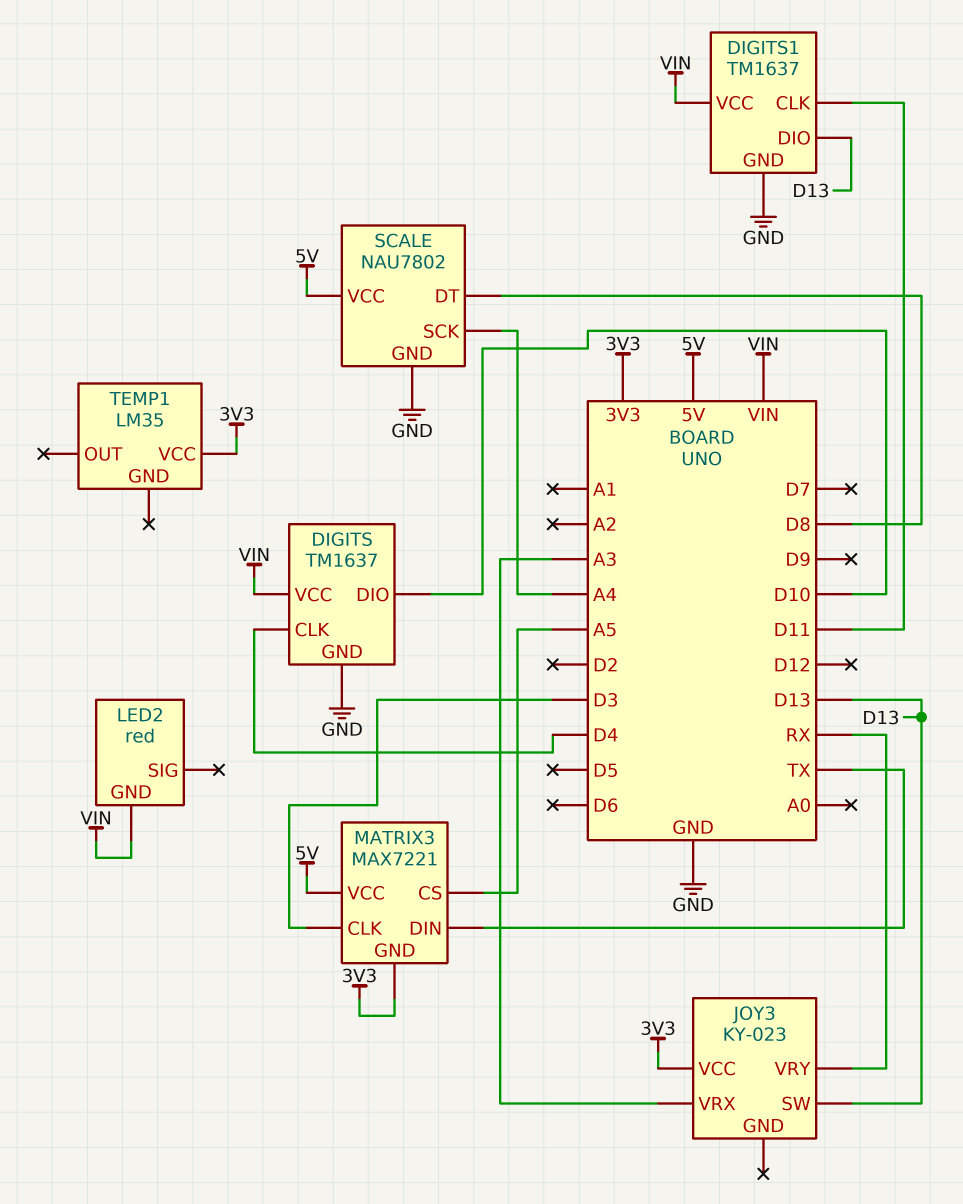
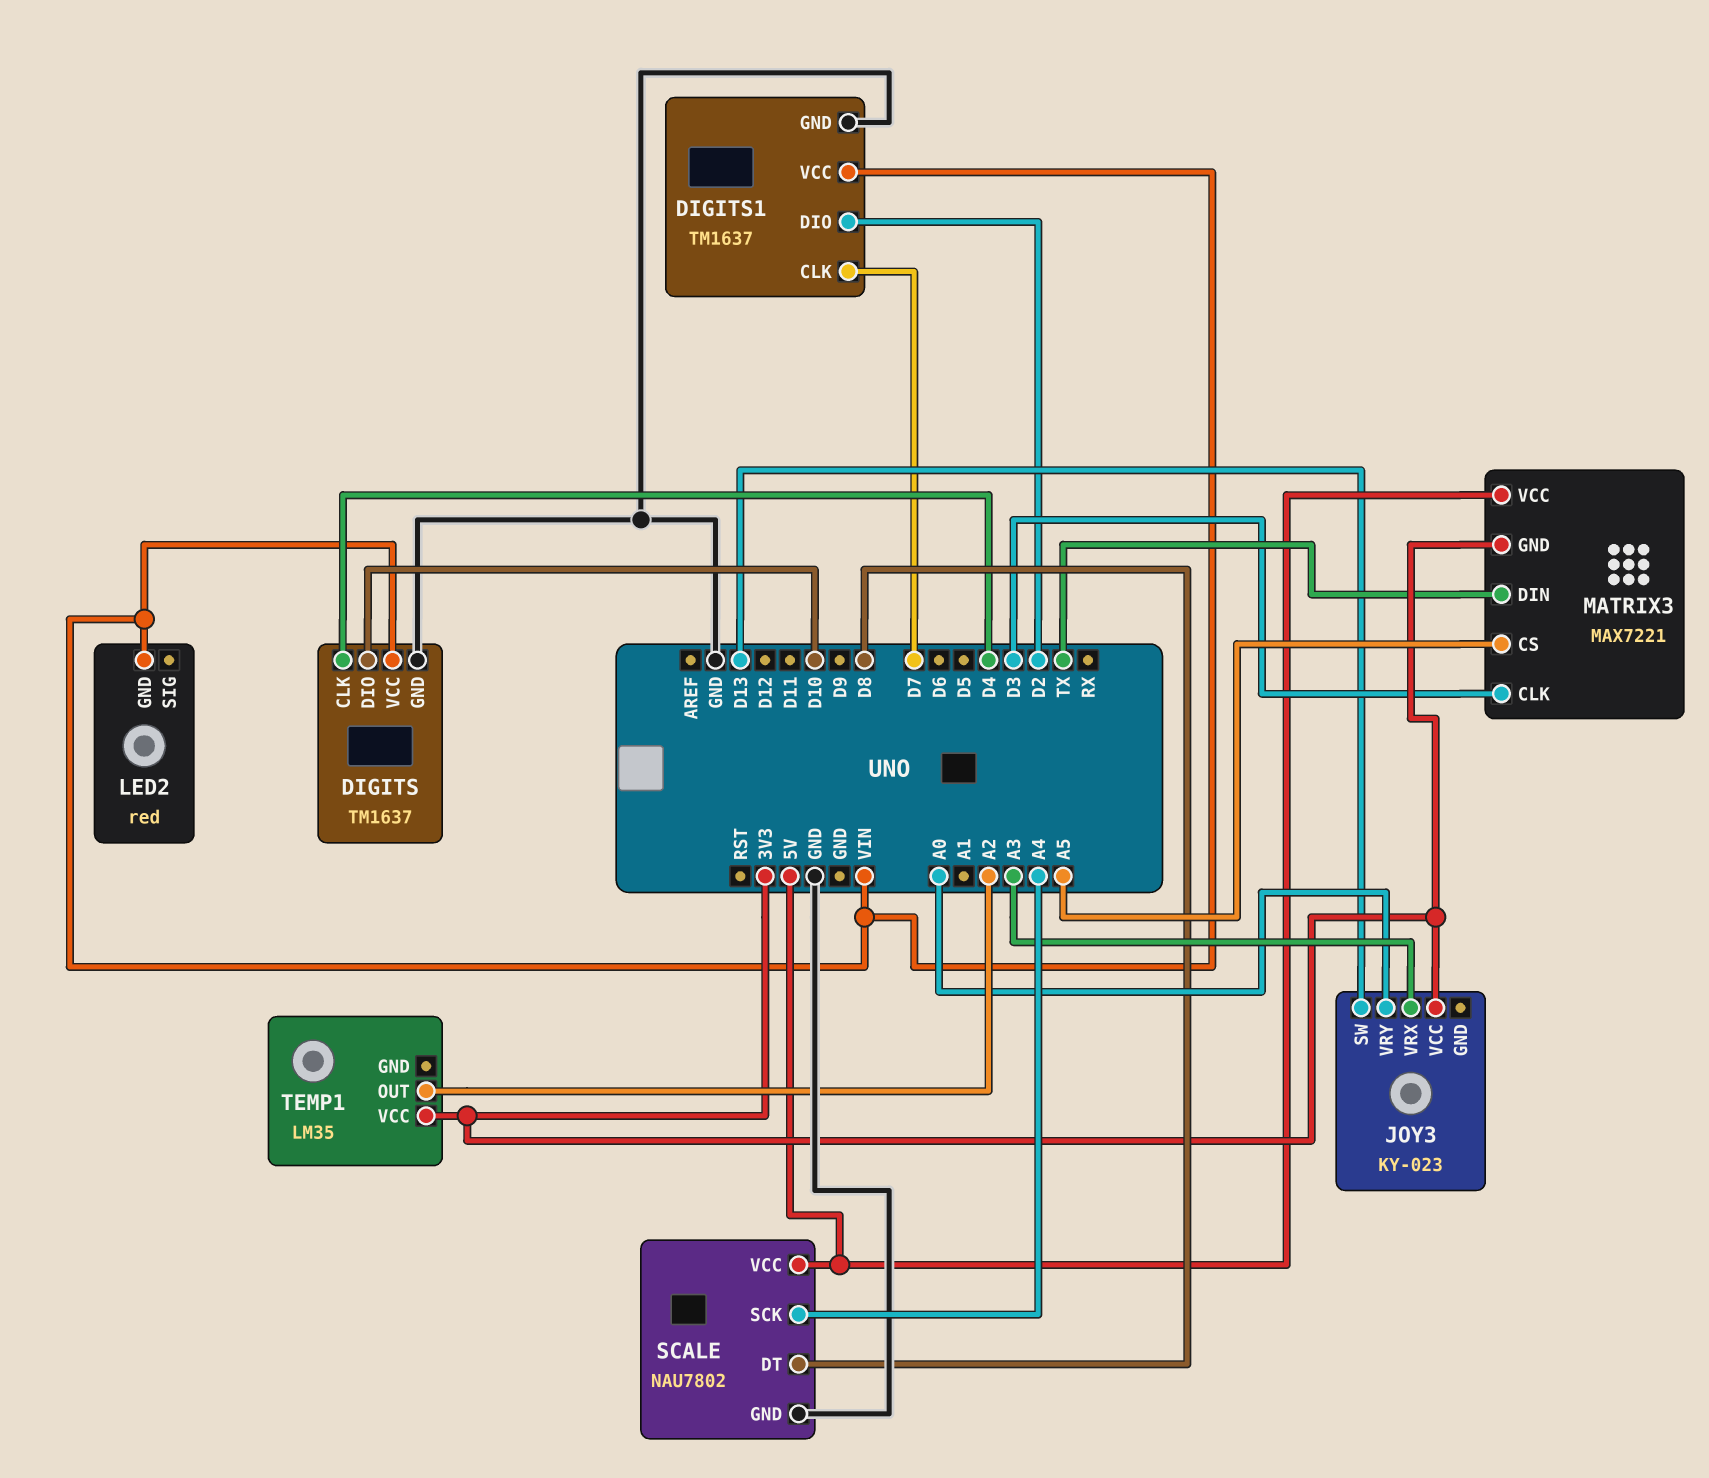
DIGITS1 pin CLK: D11 -> D7
DIGITS1 pin DIO: D13 -> D2
JOY3 pin VRY: RX -> A0
TEMP1 pin OUT: none -> A2

